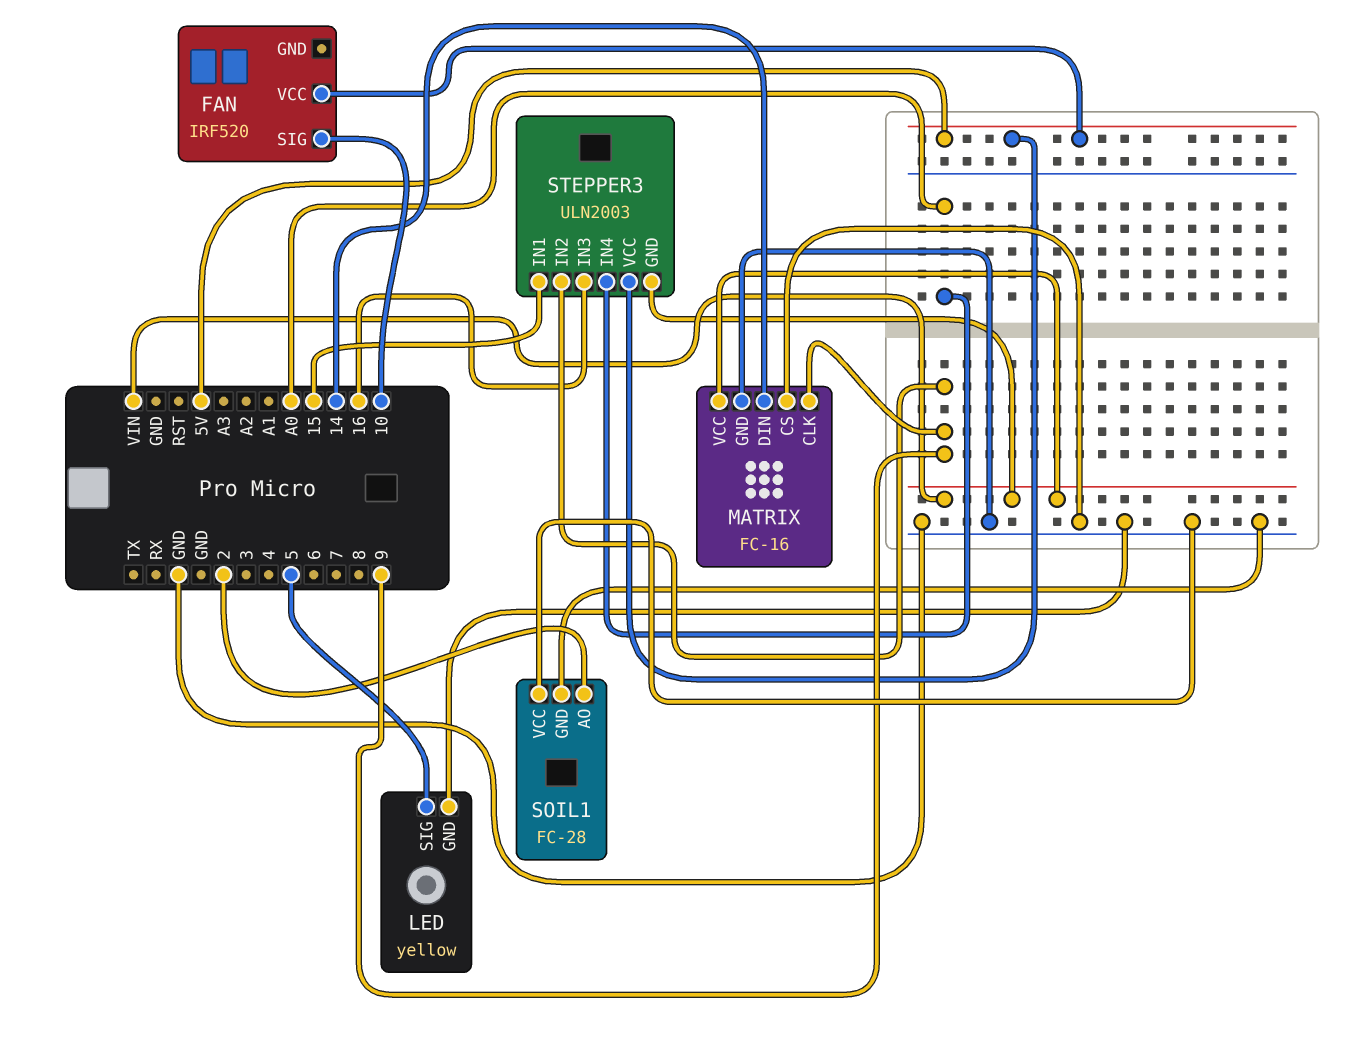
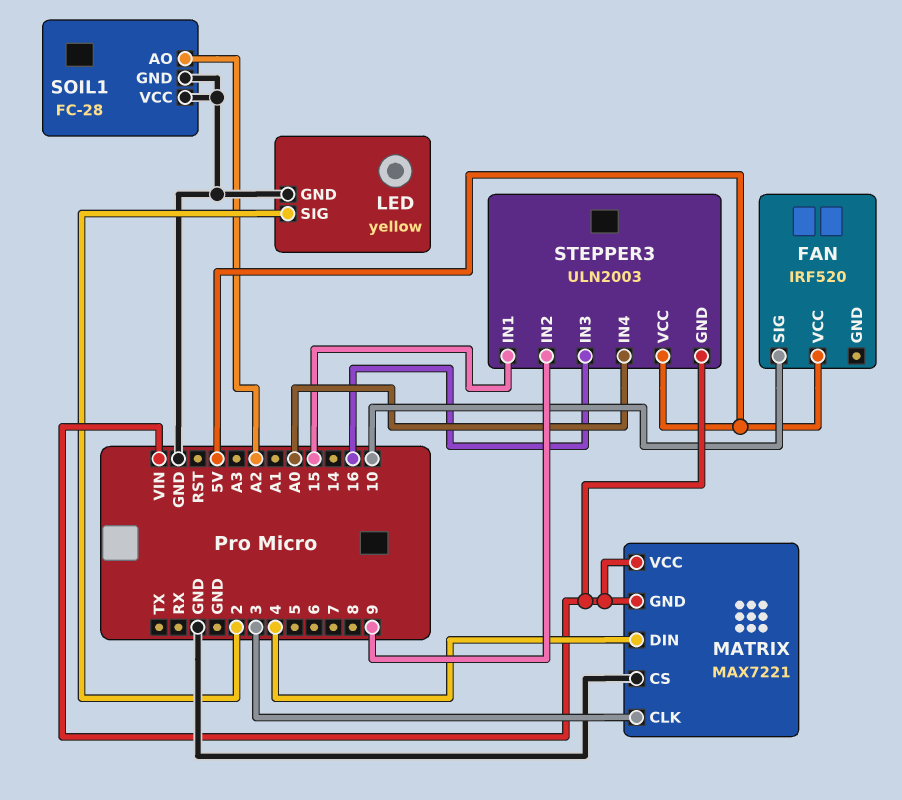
LED pin SIG: 5 -> 2
MATRIX: FC-16 -> MAX7221
MATRIX pin CLK: 9 -> 3
MATRIX pin DIN: 14 -> 4
MATRIX pin GND: GND -> VIN
SOIL1 pin AO: 2 -> A2

